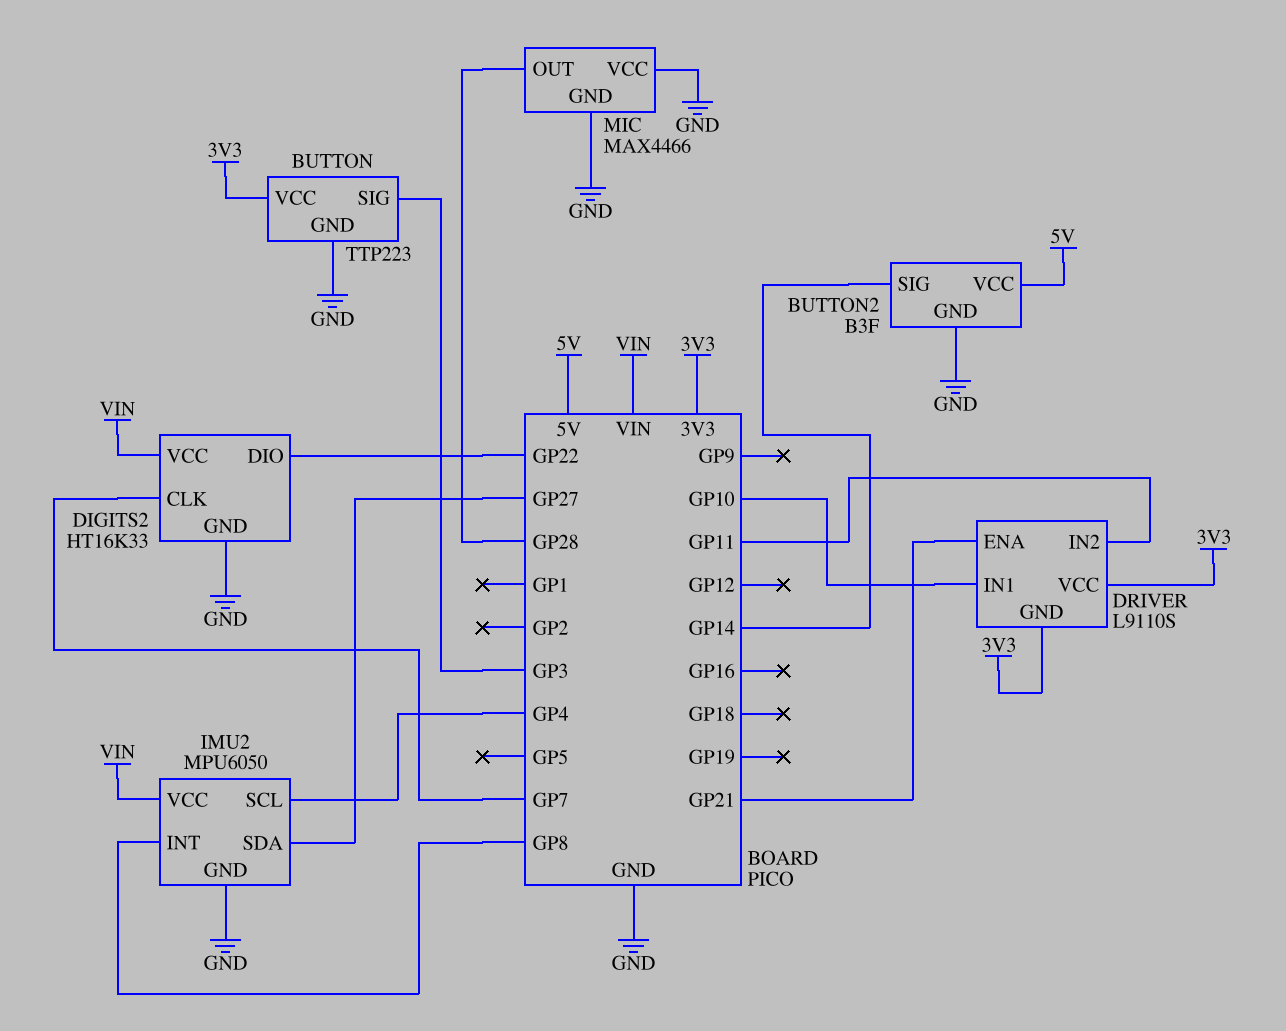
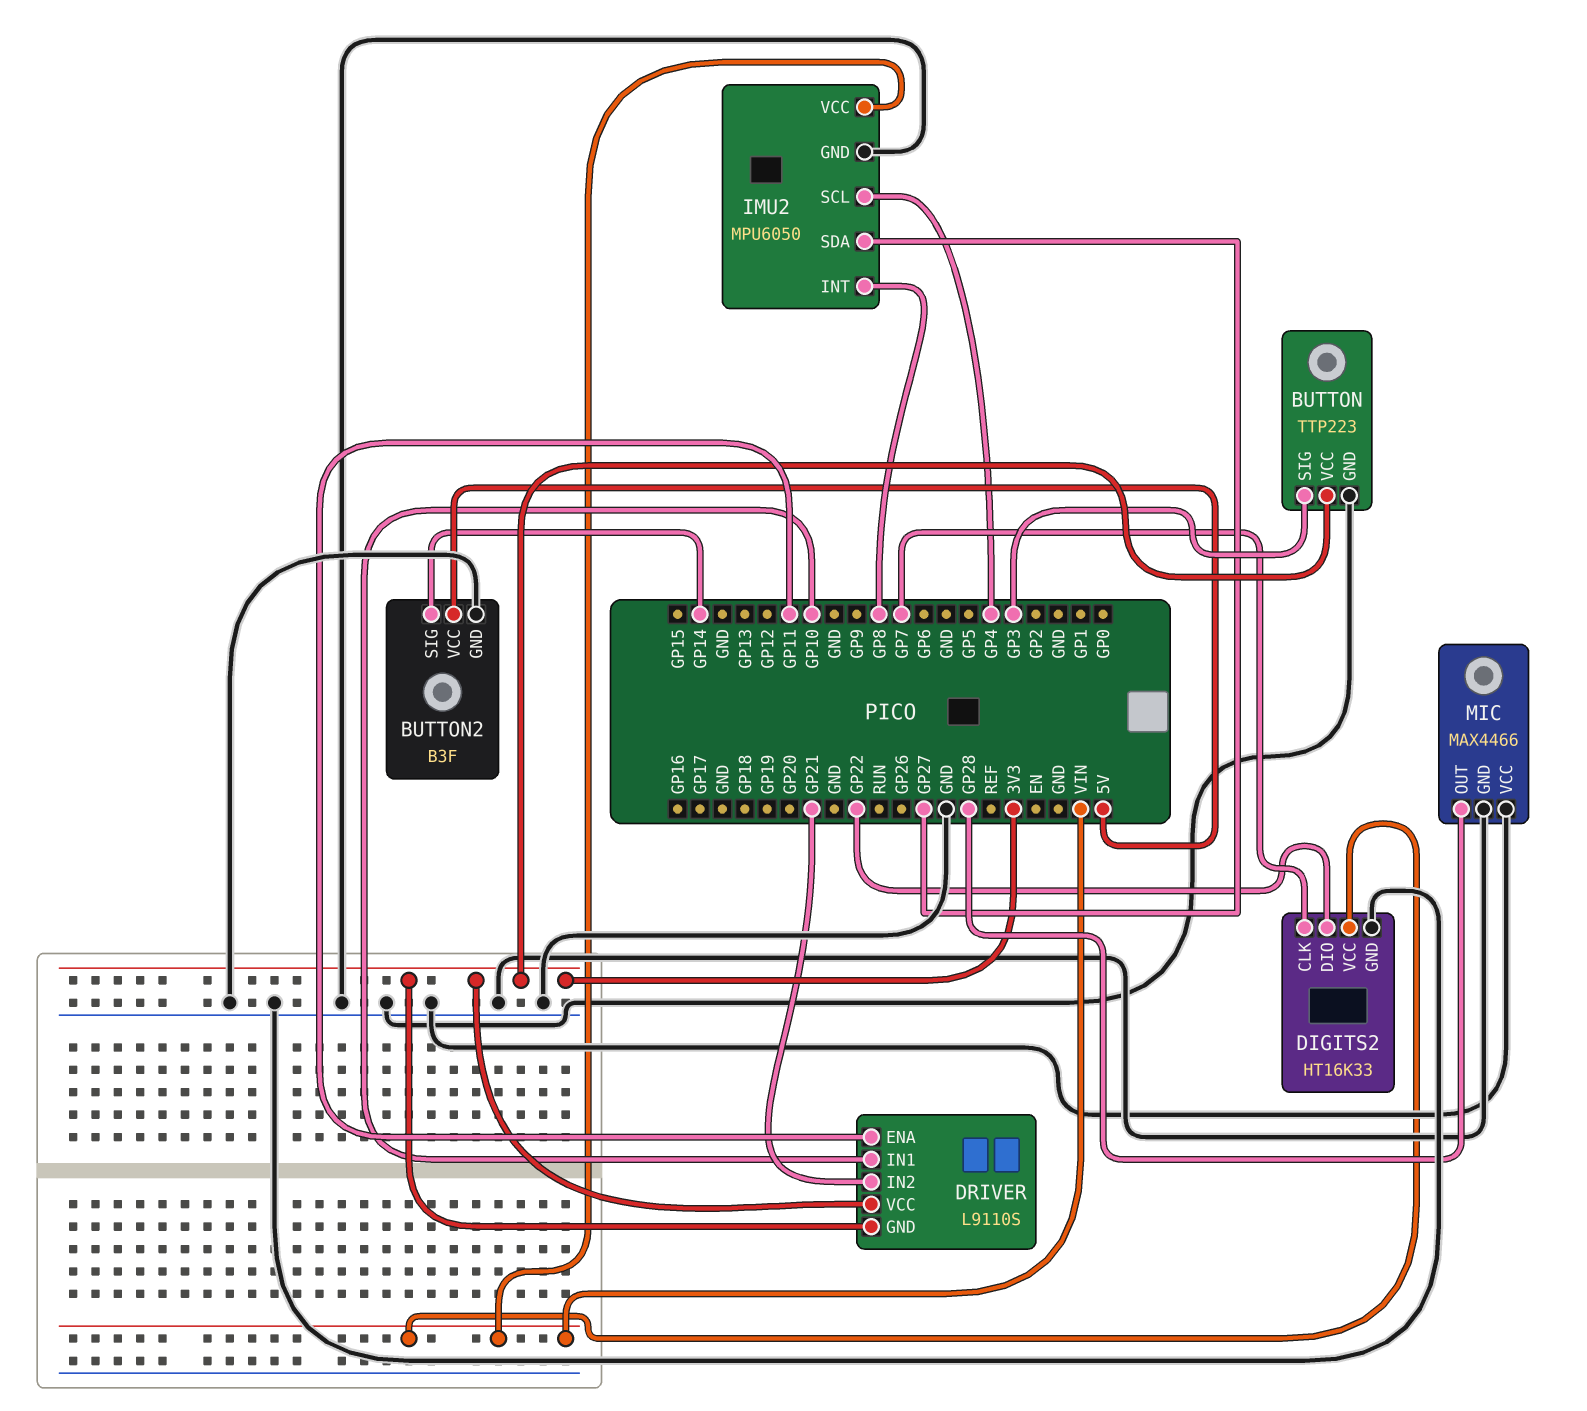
DRIVER pin ENA: GP21 -> GP11
DRIVER pin IN2: GP11 -> GP21

